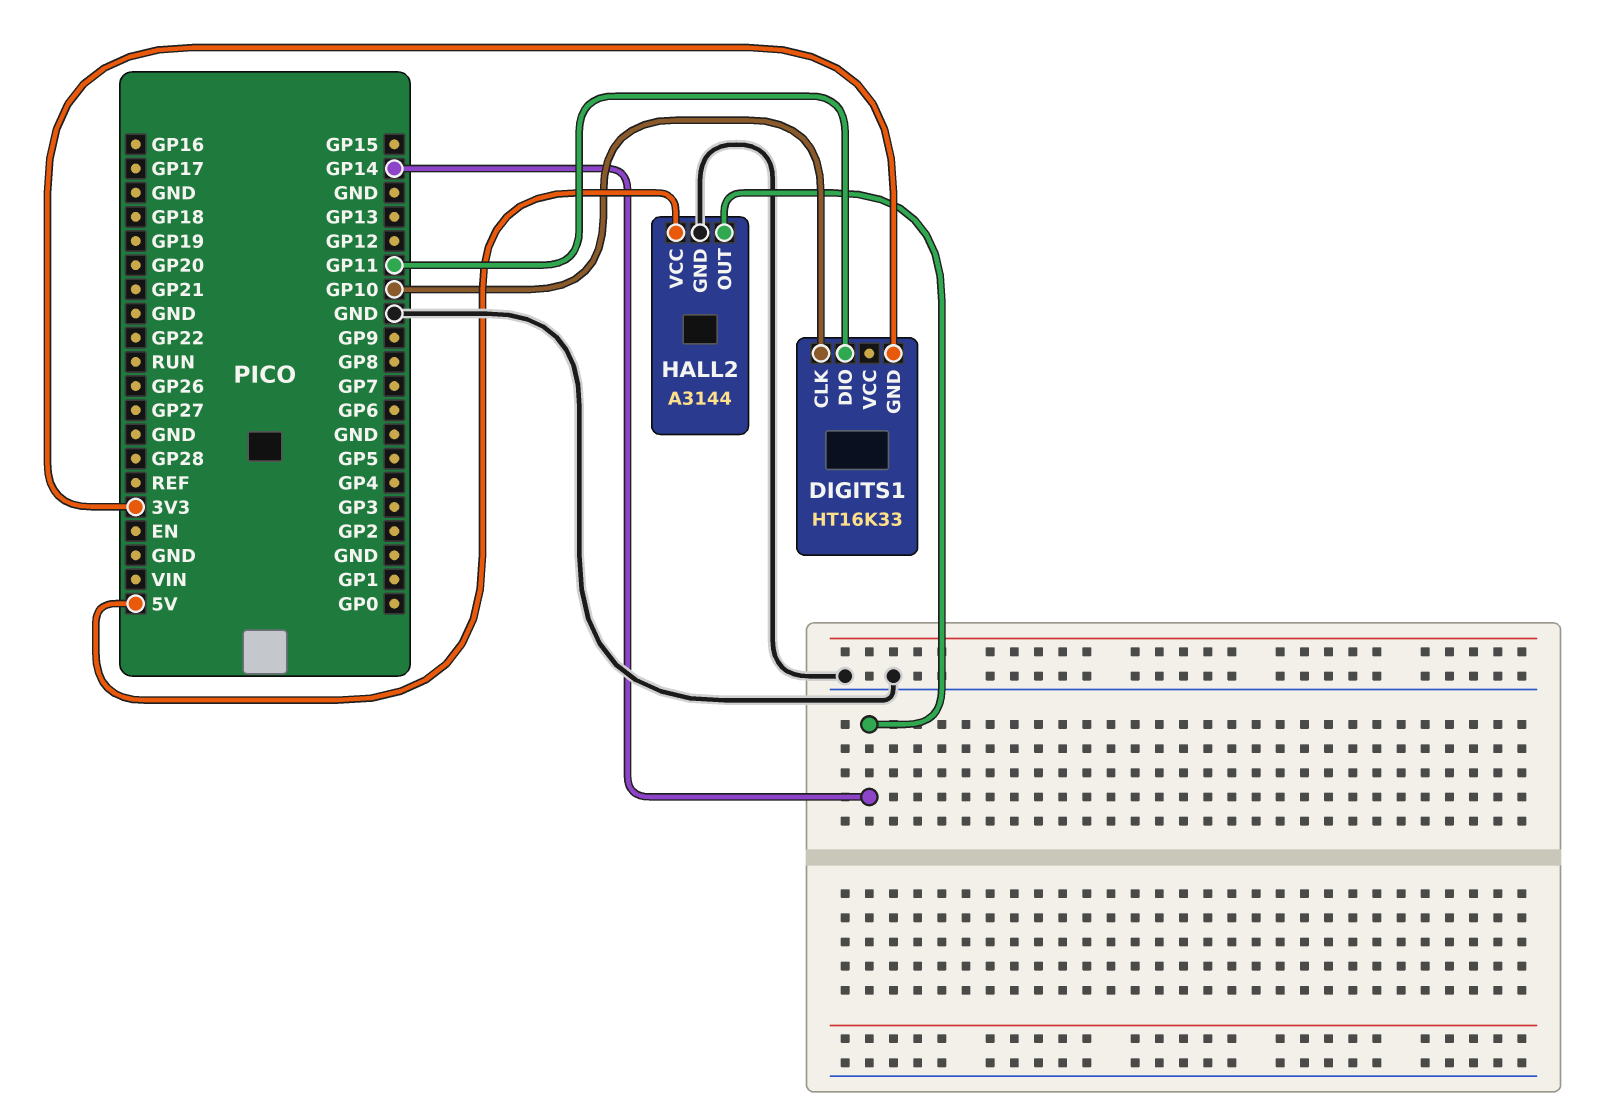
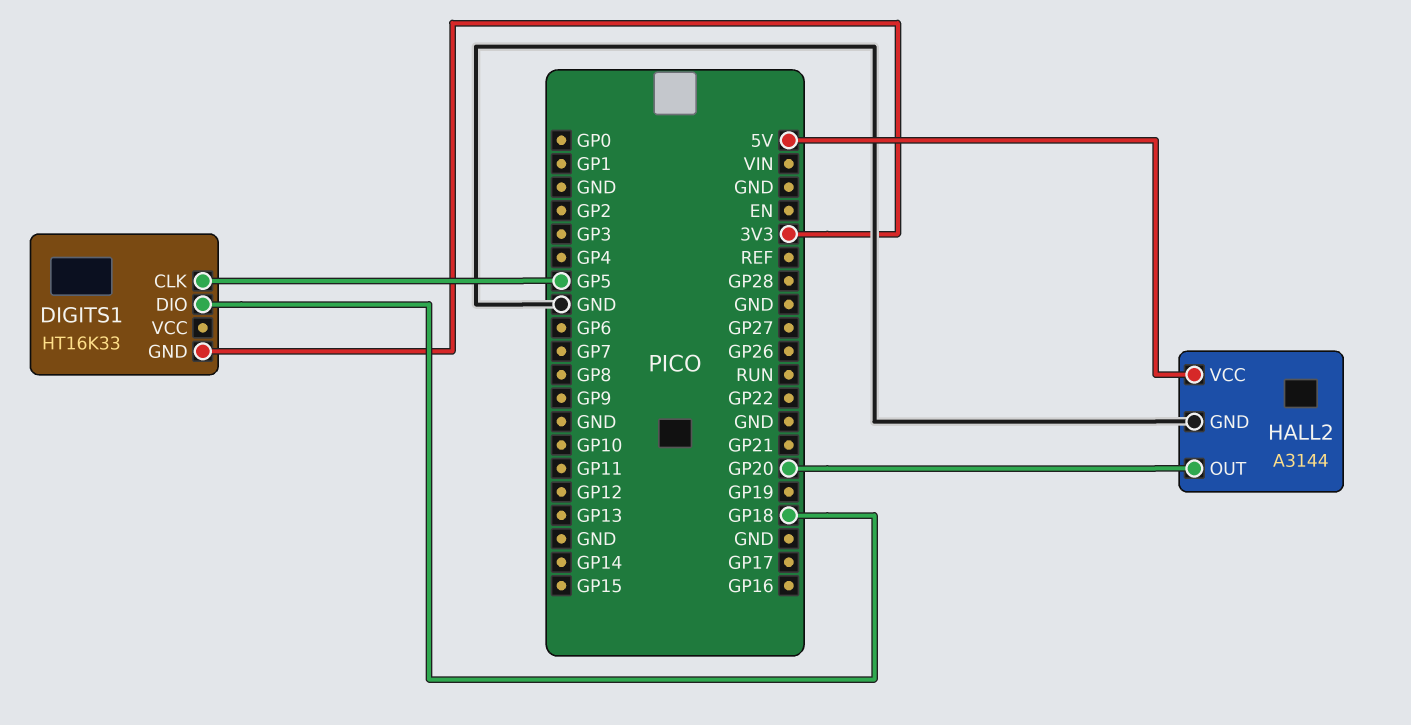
DIGITS1 pin CLK: GP10 -> GP5
DIGITS1 pin DIO: GP11 -> GP18
HALL2 pin OUT: GP14 -> GP20

